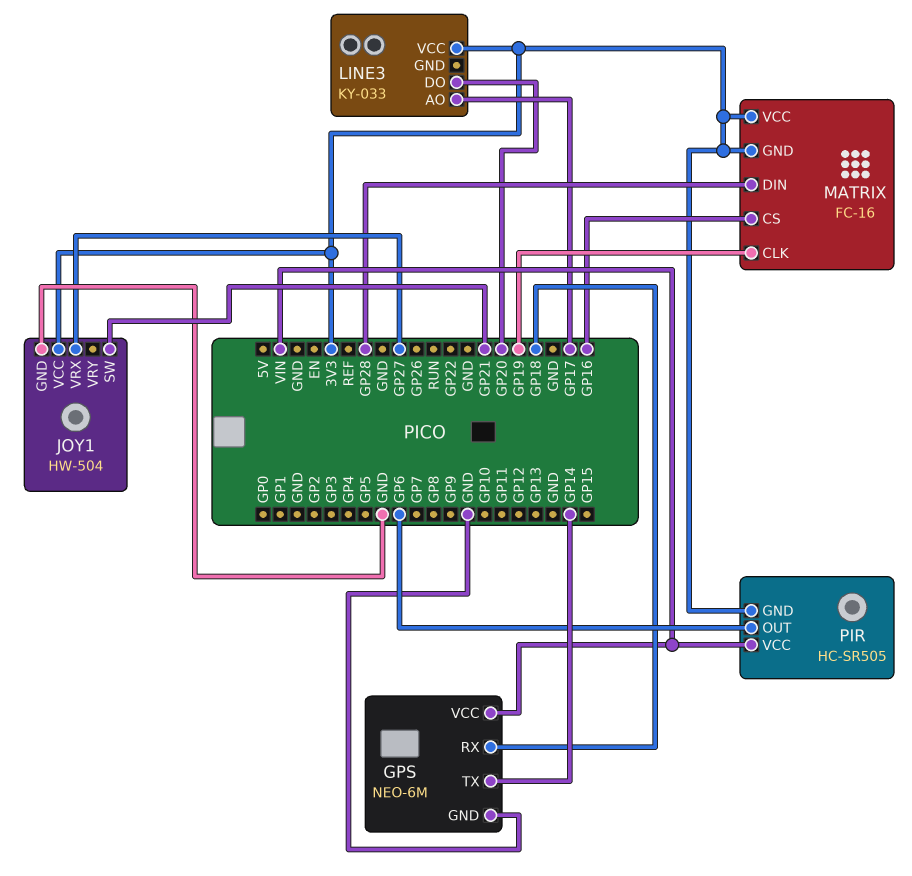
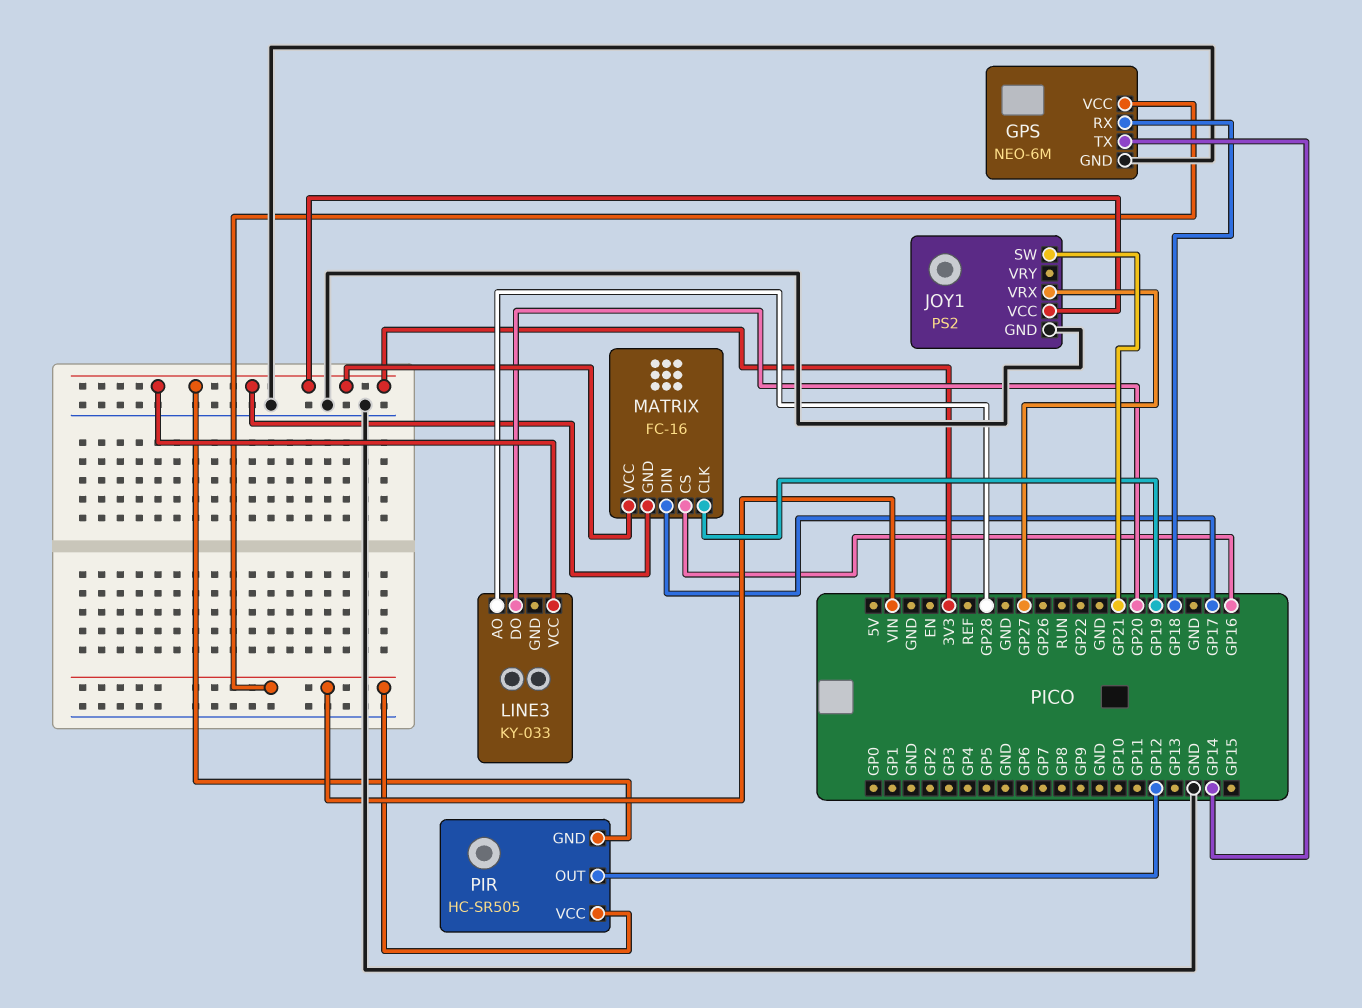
JOY1: HW-504 -> PS2
LINE3 pin AO: GP17 -> GP28
MATRIX pin DIN: GP28 -> GP17
PIR pin OUT: GP6 -> GP12

